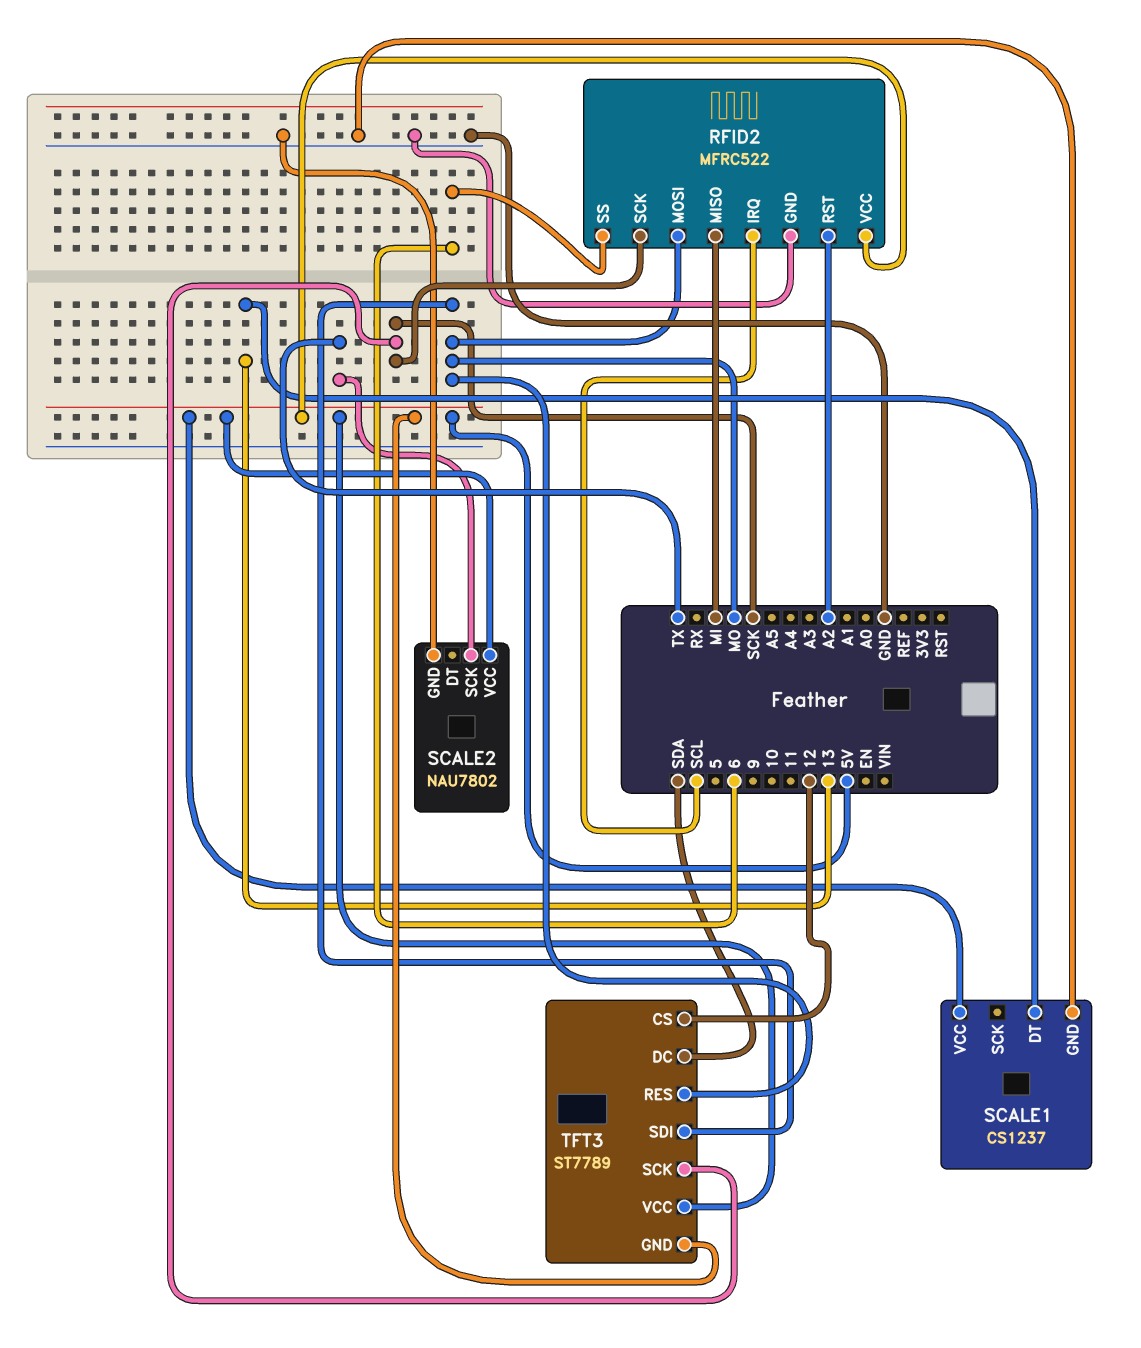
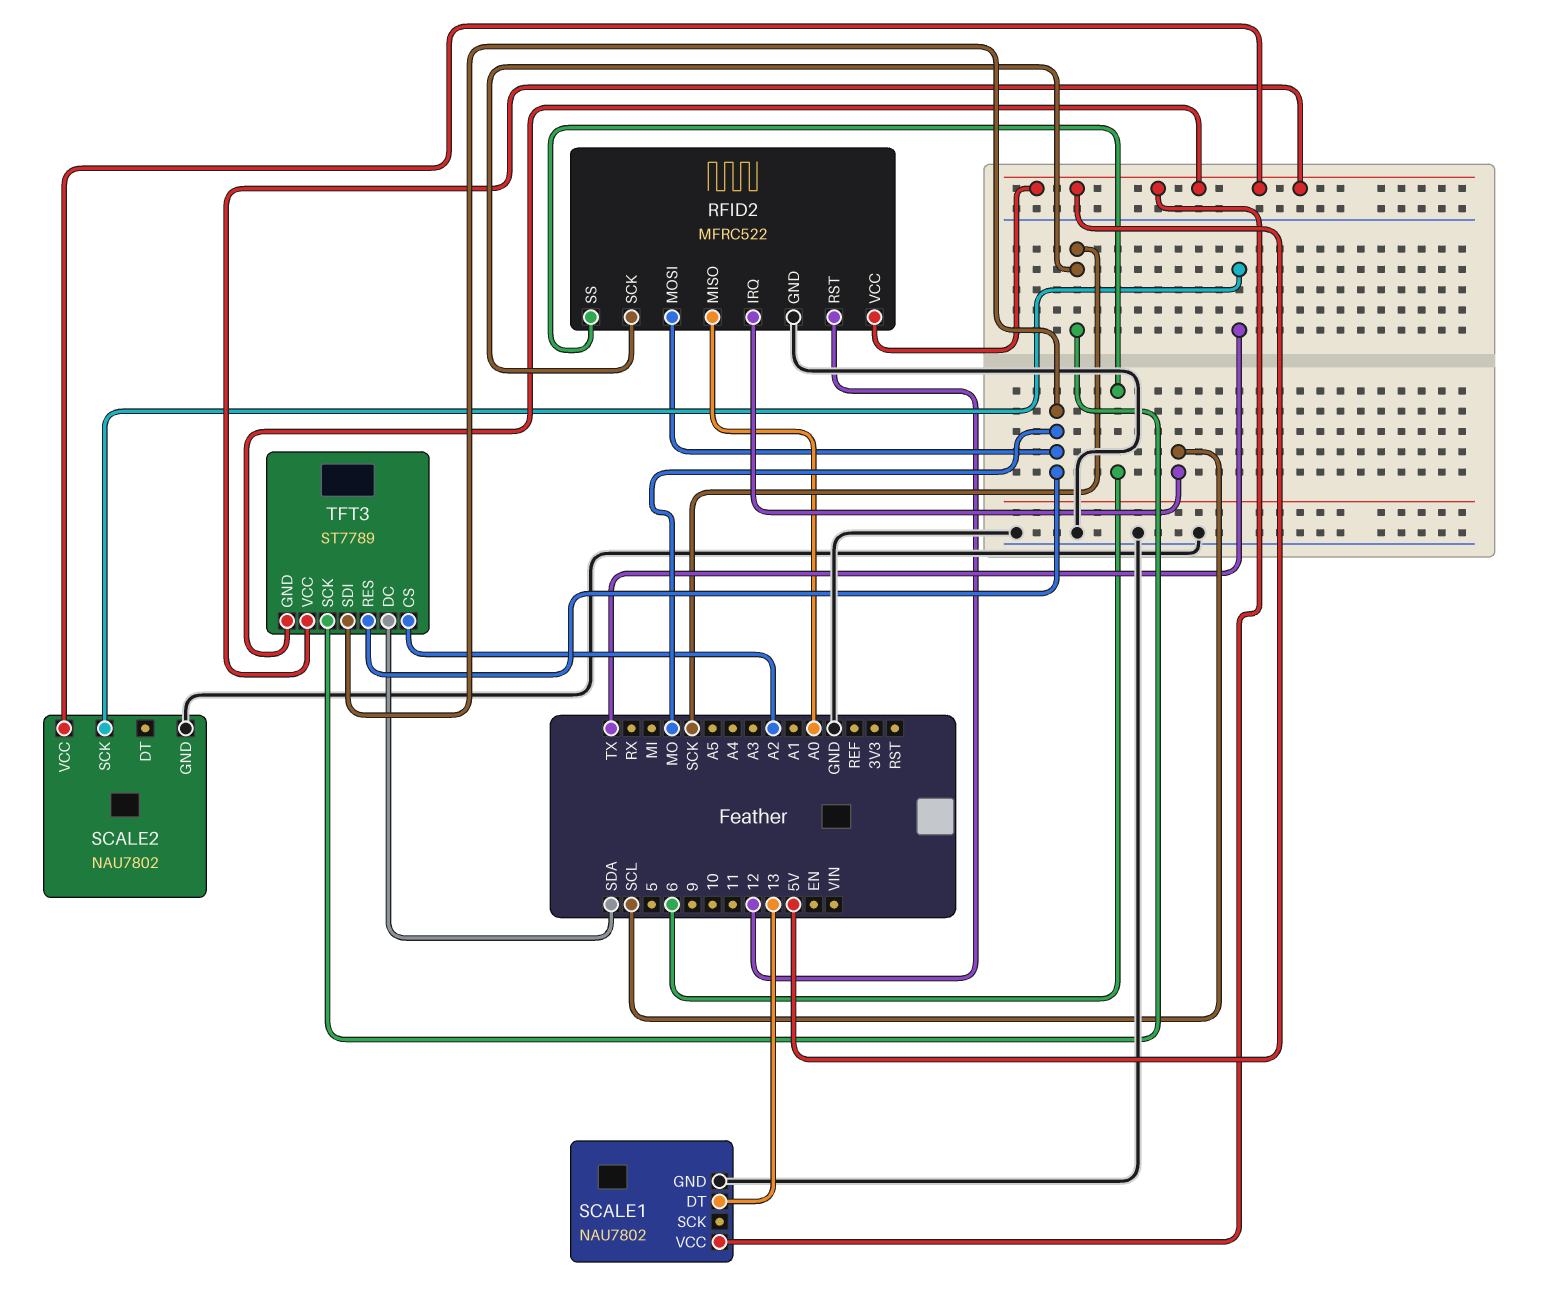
RFID2 pin MISO: MI -> A0
RFID2 pin RST: A2 -> 12
SCALE1: CS1237 -> NAU7802
TFT3 pin CS: 12 -> A2

